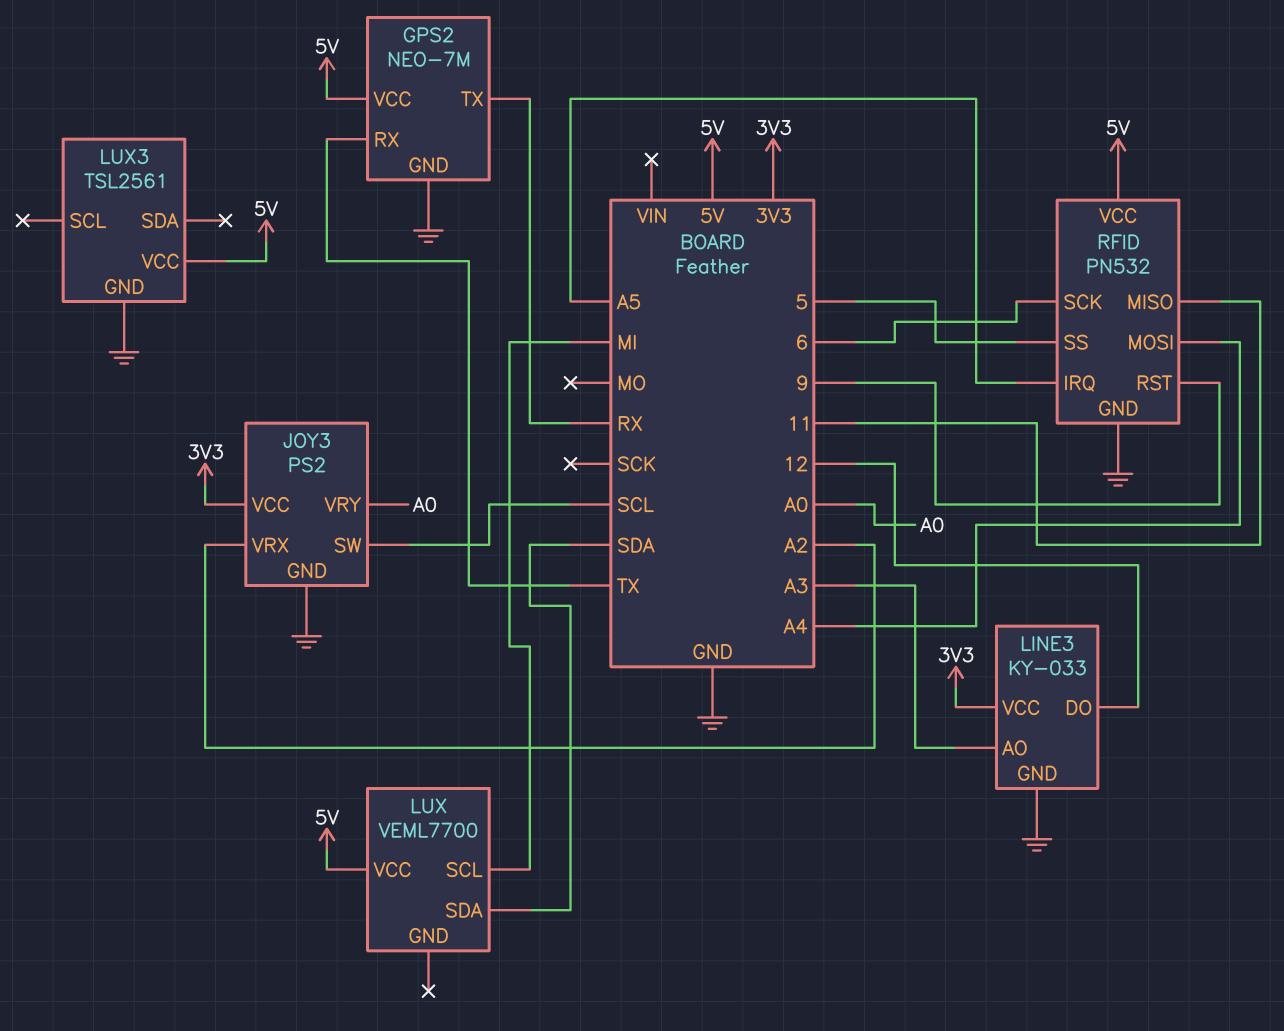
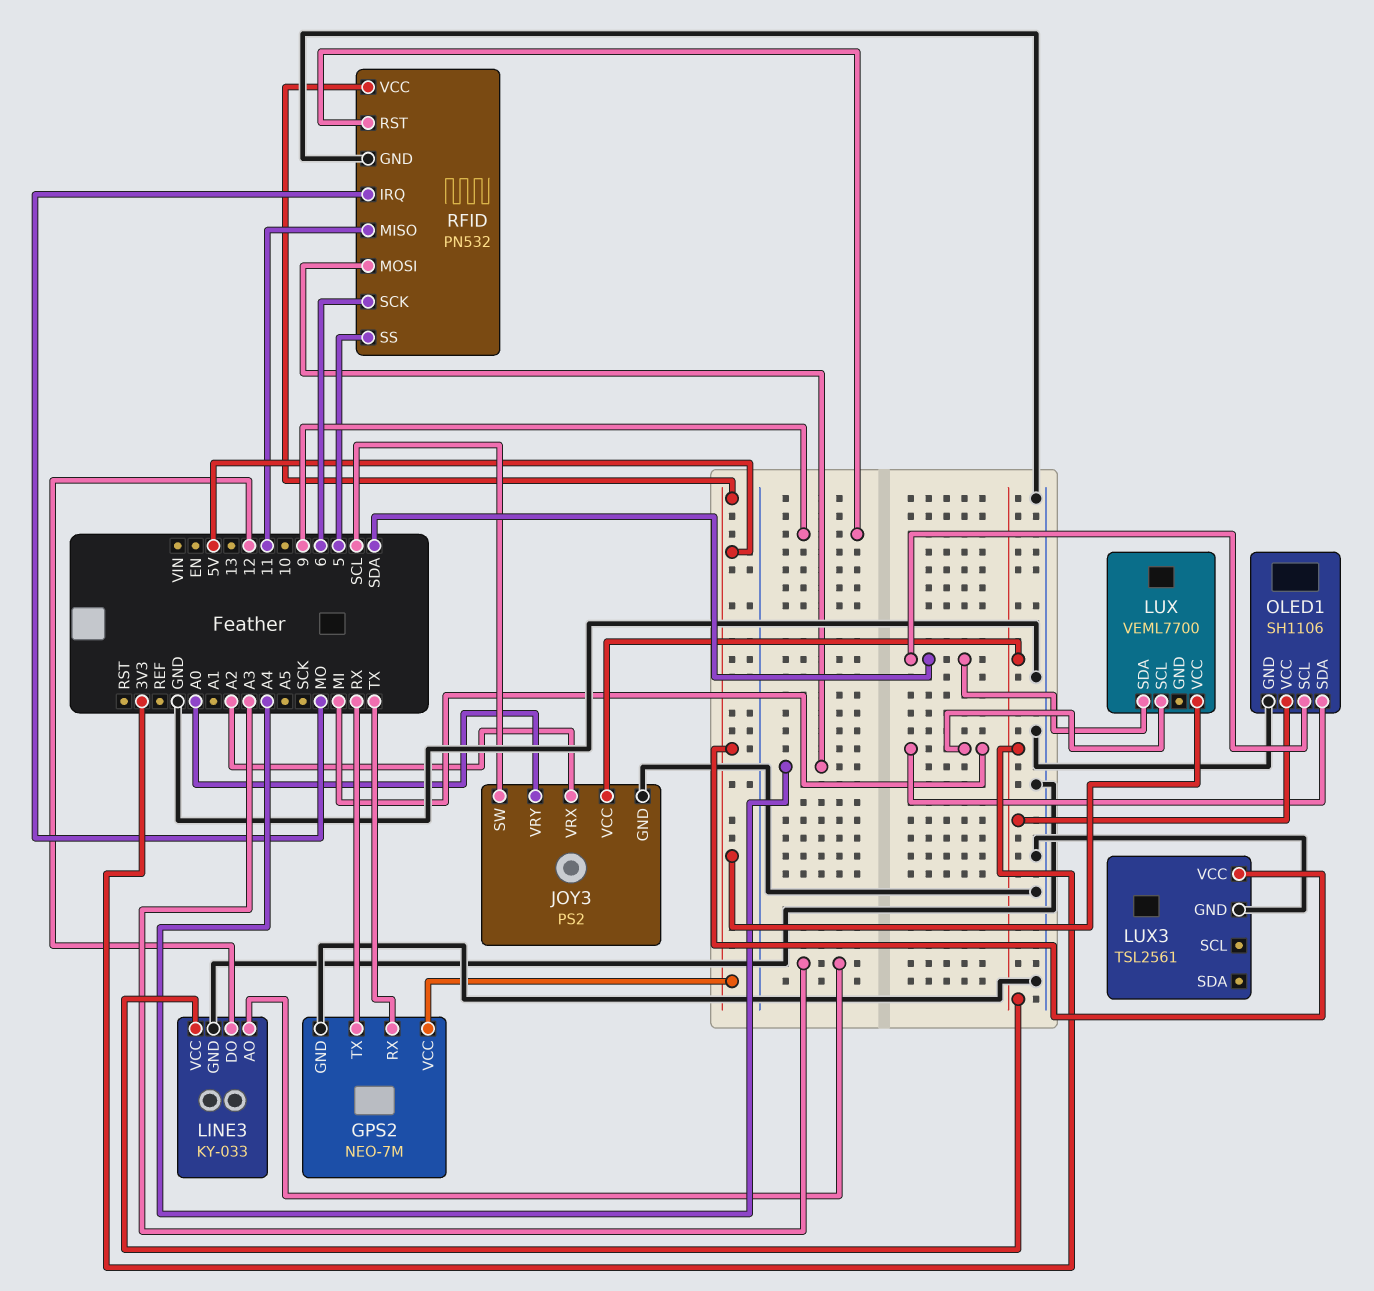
OLED1: none -> SH1106
OLED1 pin GND: none -> GND
OLED1 pin SCL: none -> SDA
OLED1 pin SDA: none -> MI
OLED1 pin VCC: none -> 3V3
RFID pin IRQ: A5 -> MO

